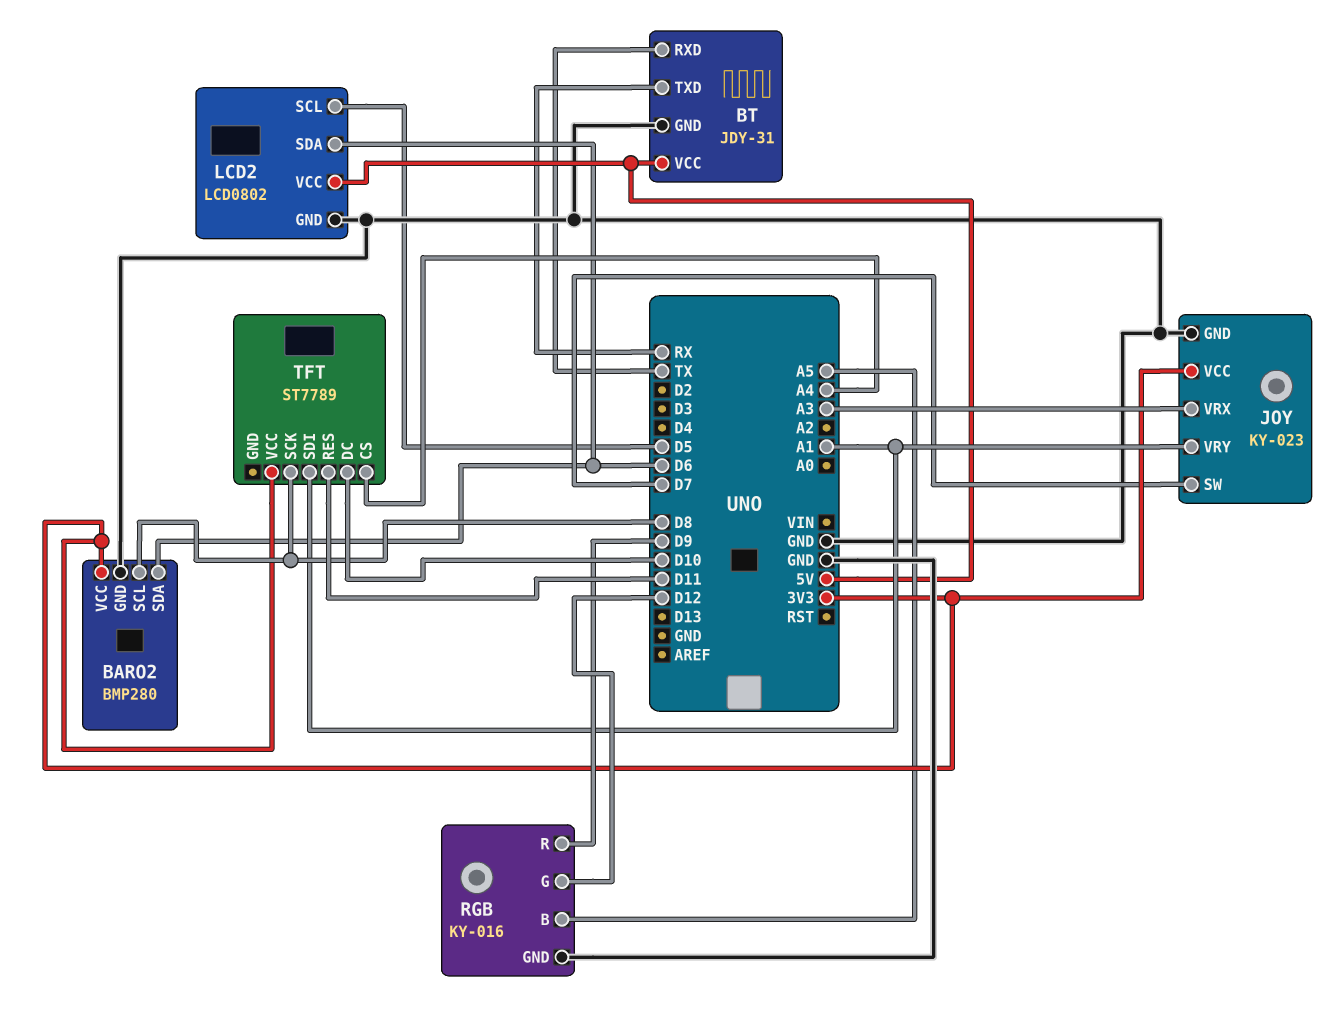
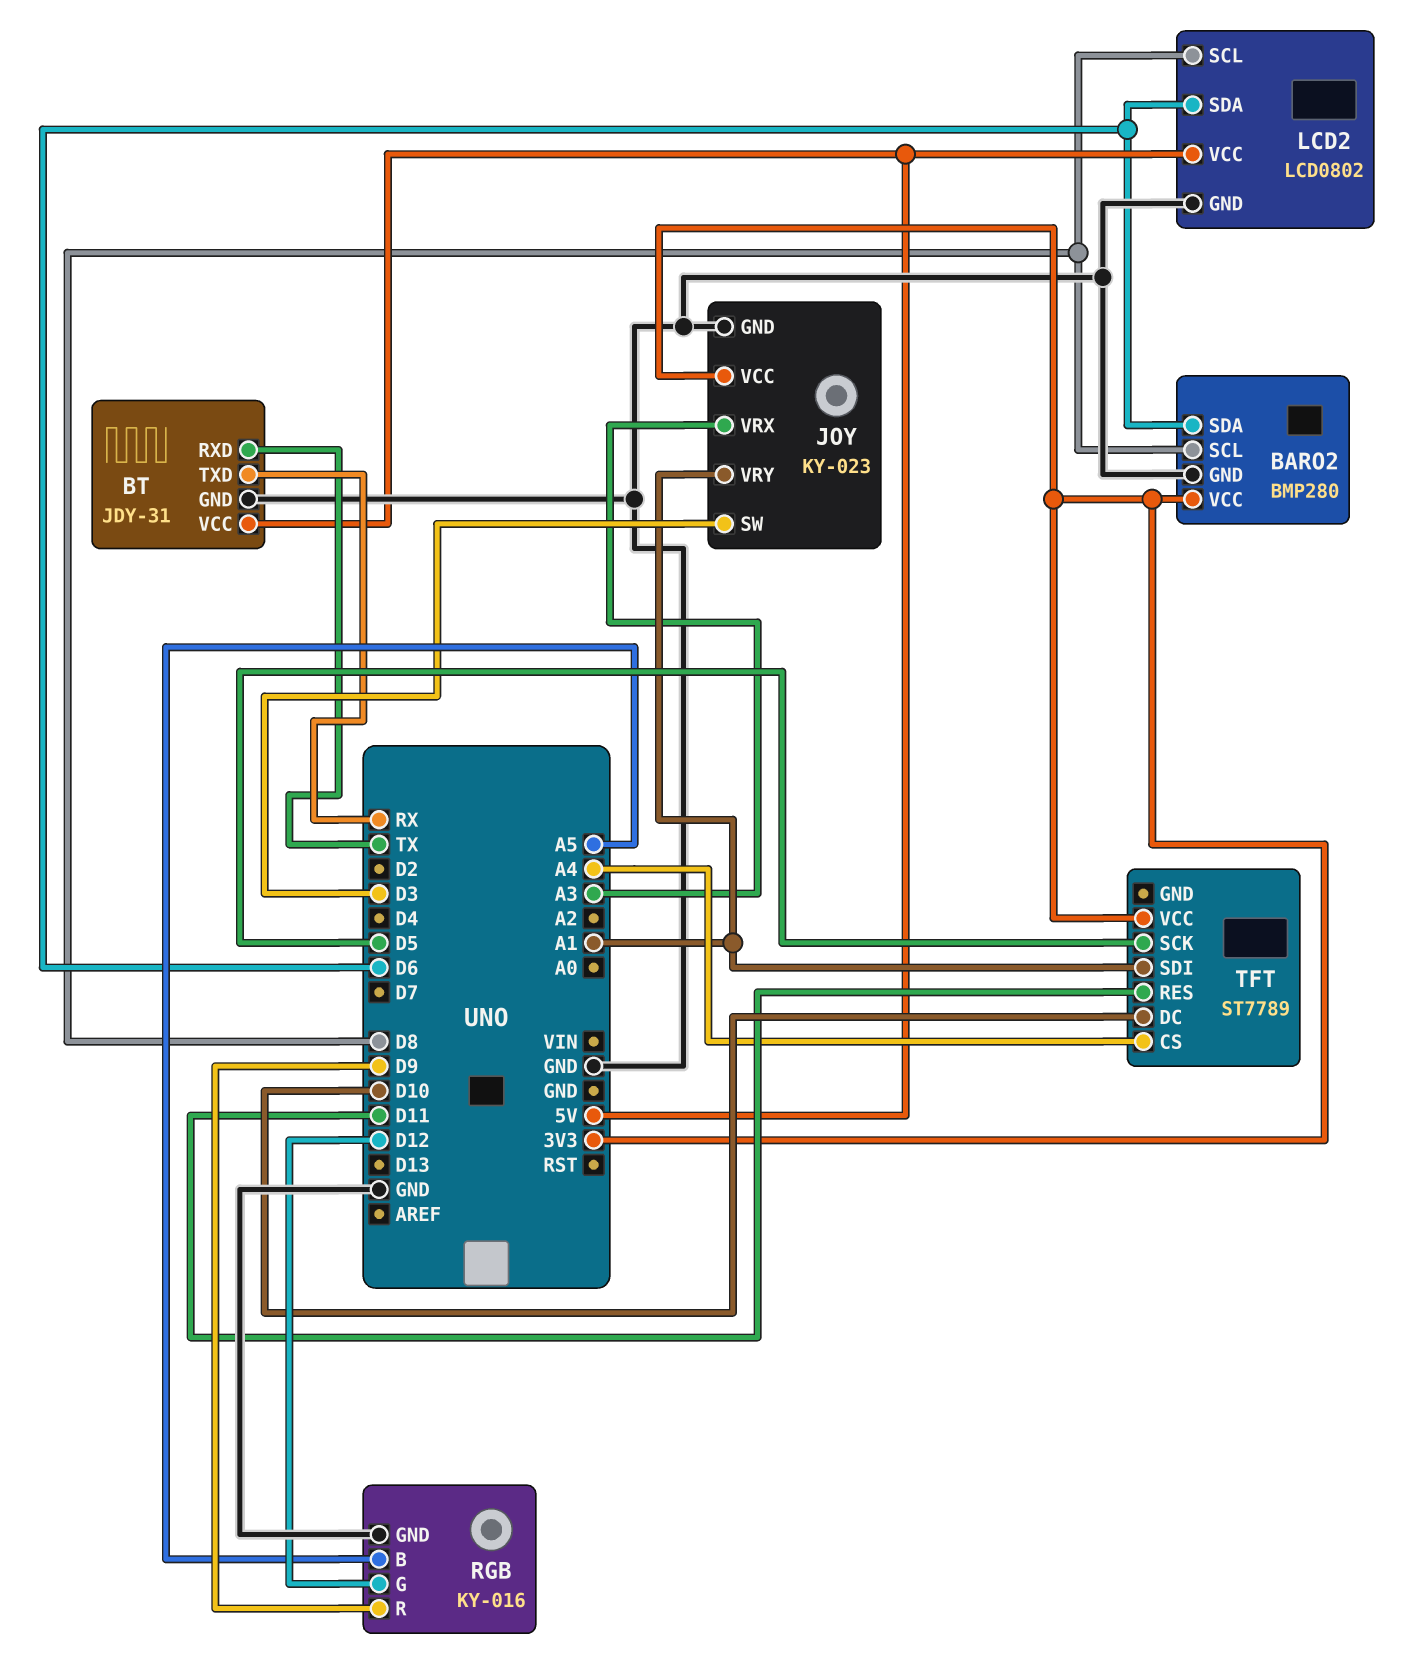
JOY pin SW: D7 -> D3
LCD2 pin SCL: D5 -> D8
TFT pin SCK: D8 -> D5

